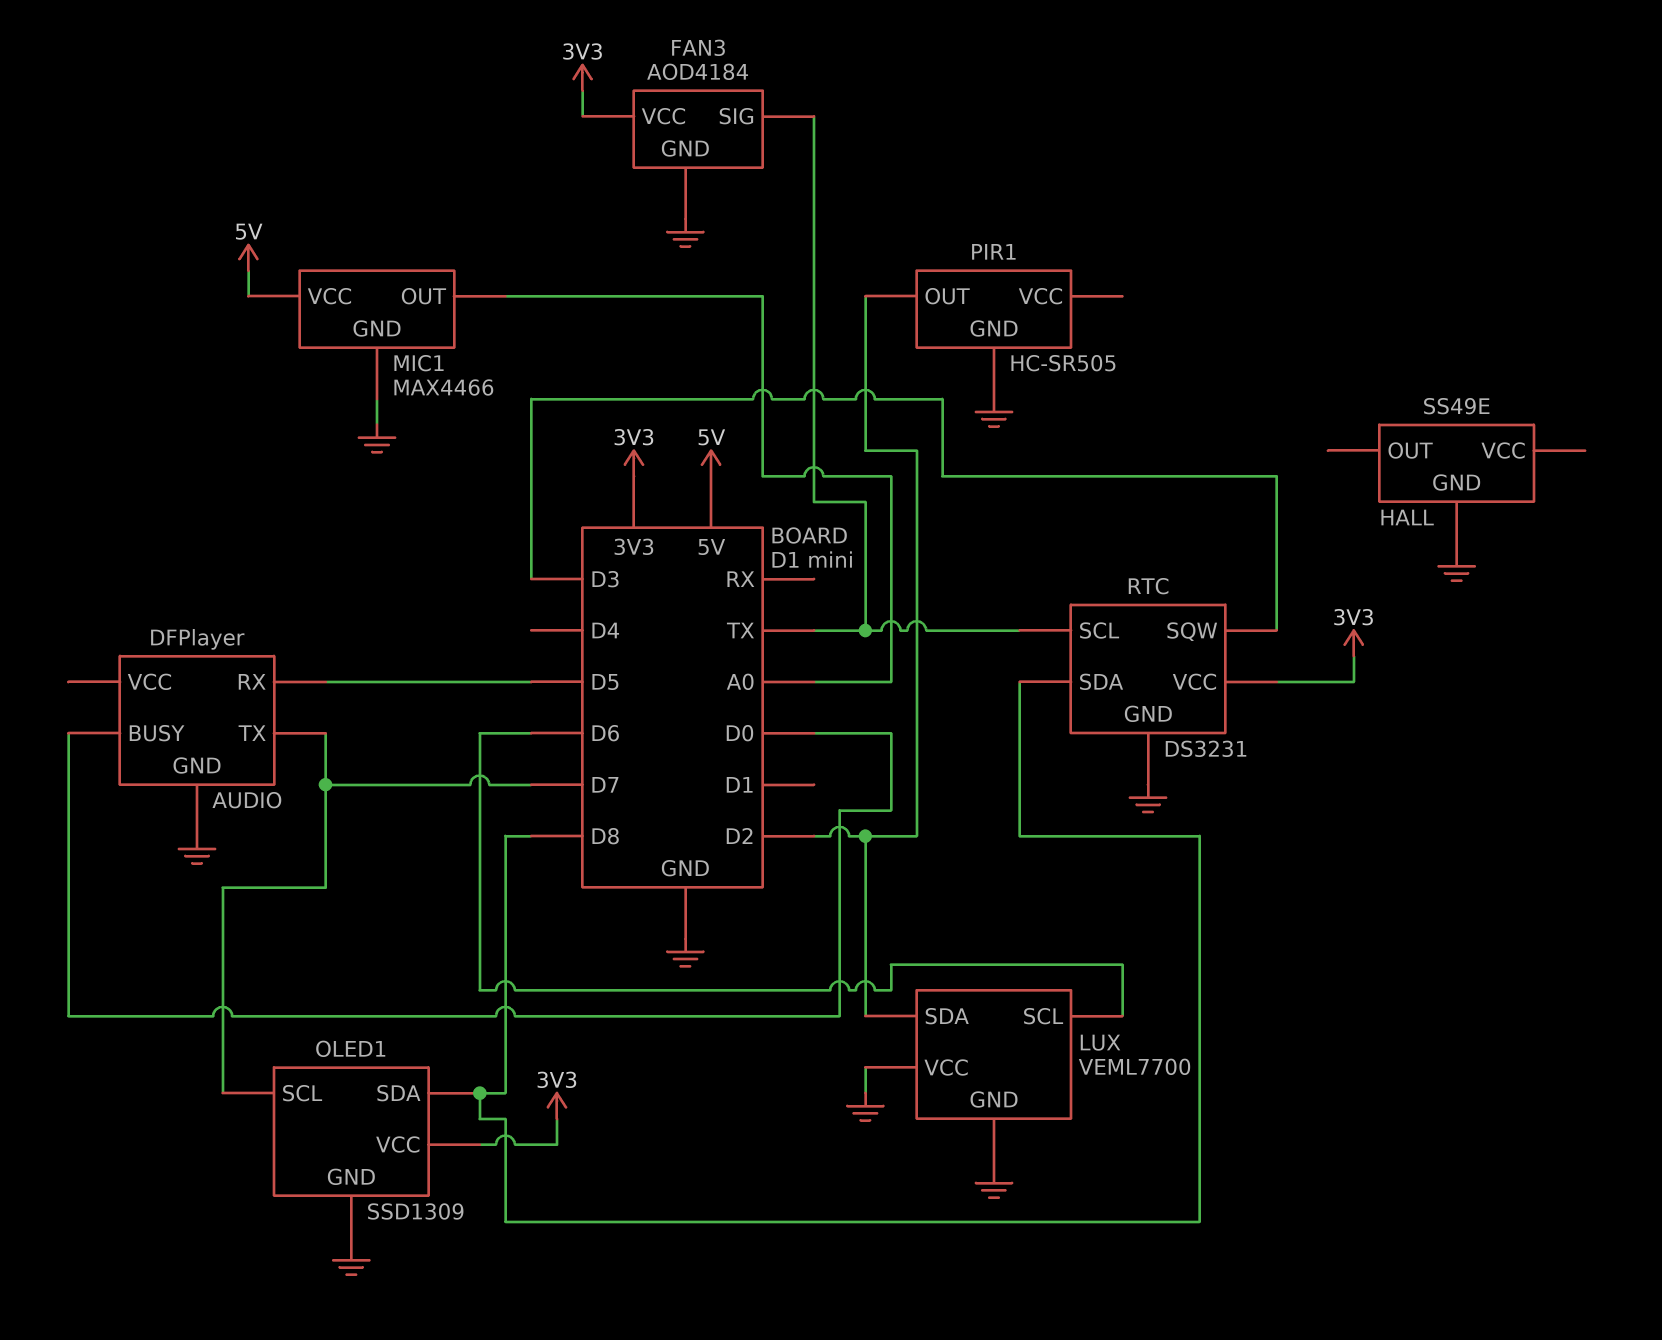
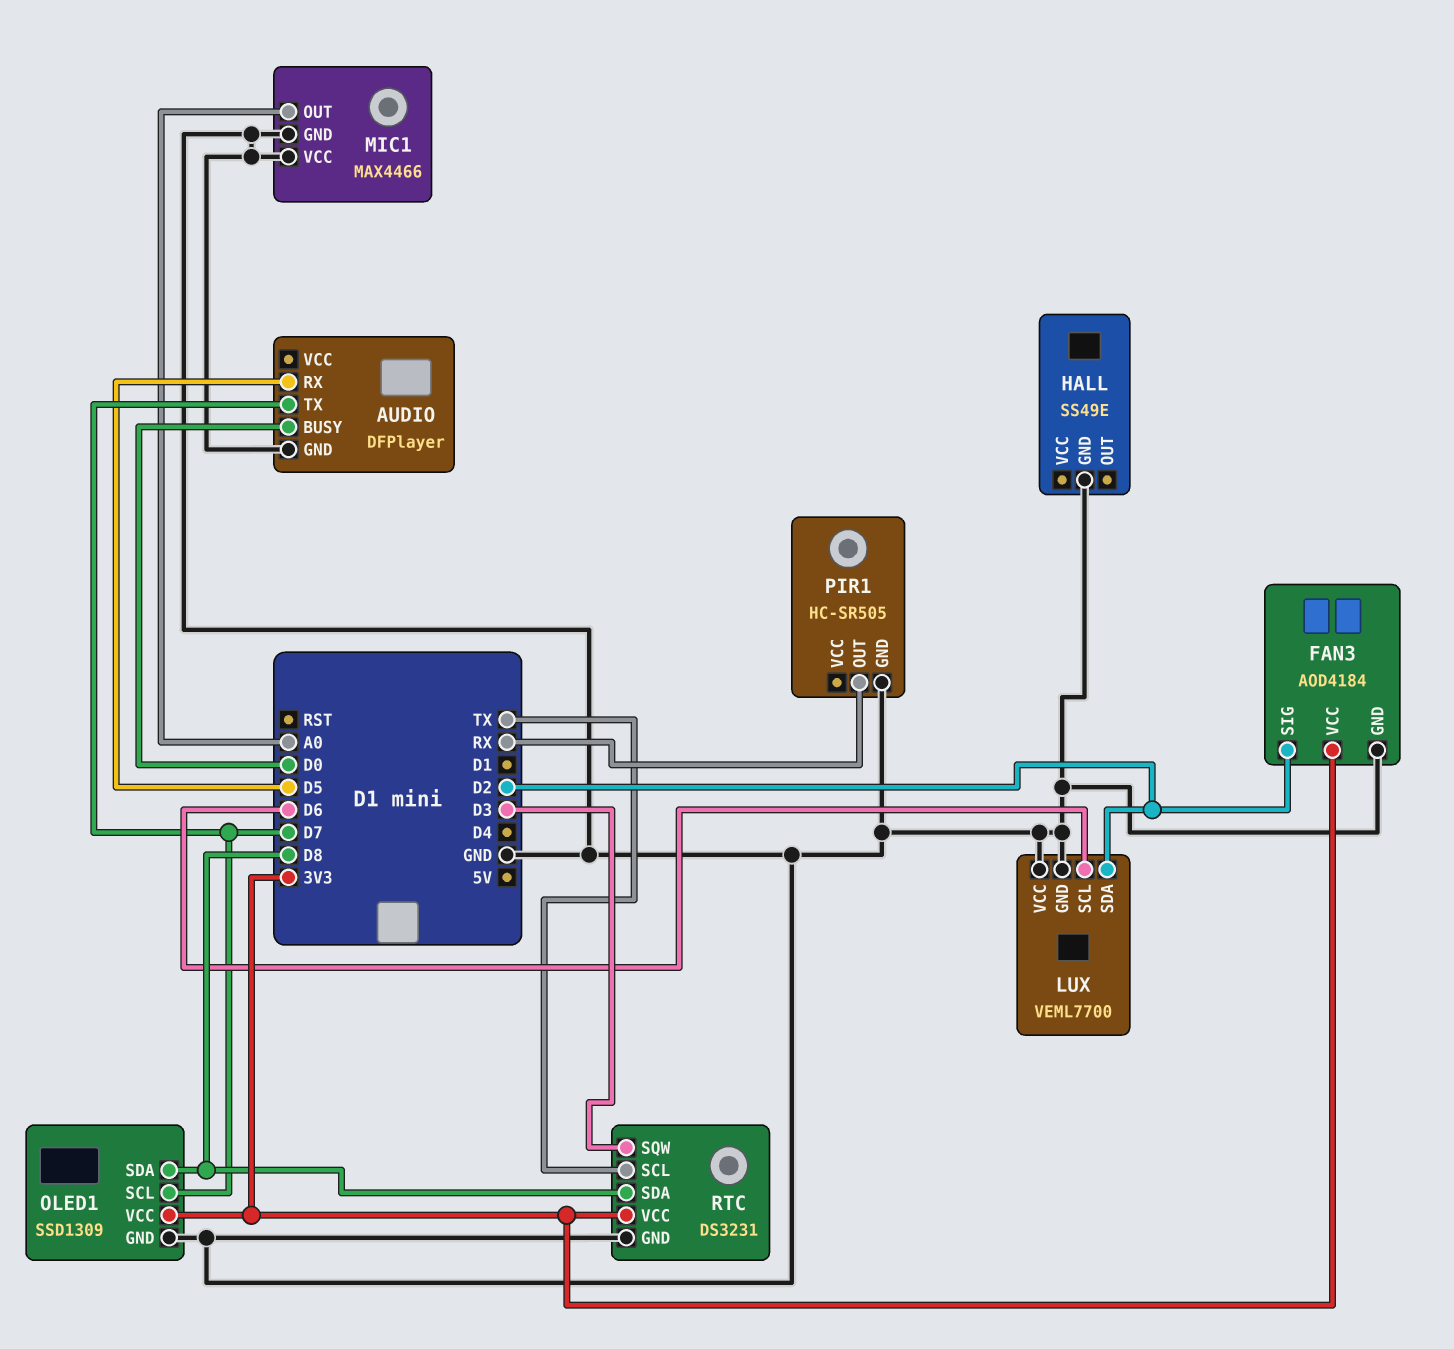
FAN3 pin SIG: TX -> D2
MIC1 pin VCC: 5V -> GND
PIR1 pin OUT: D2 -> RX

